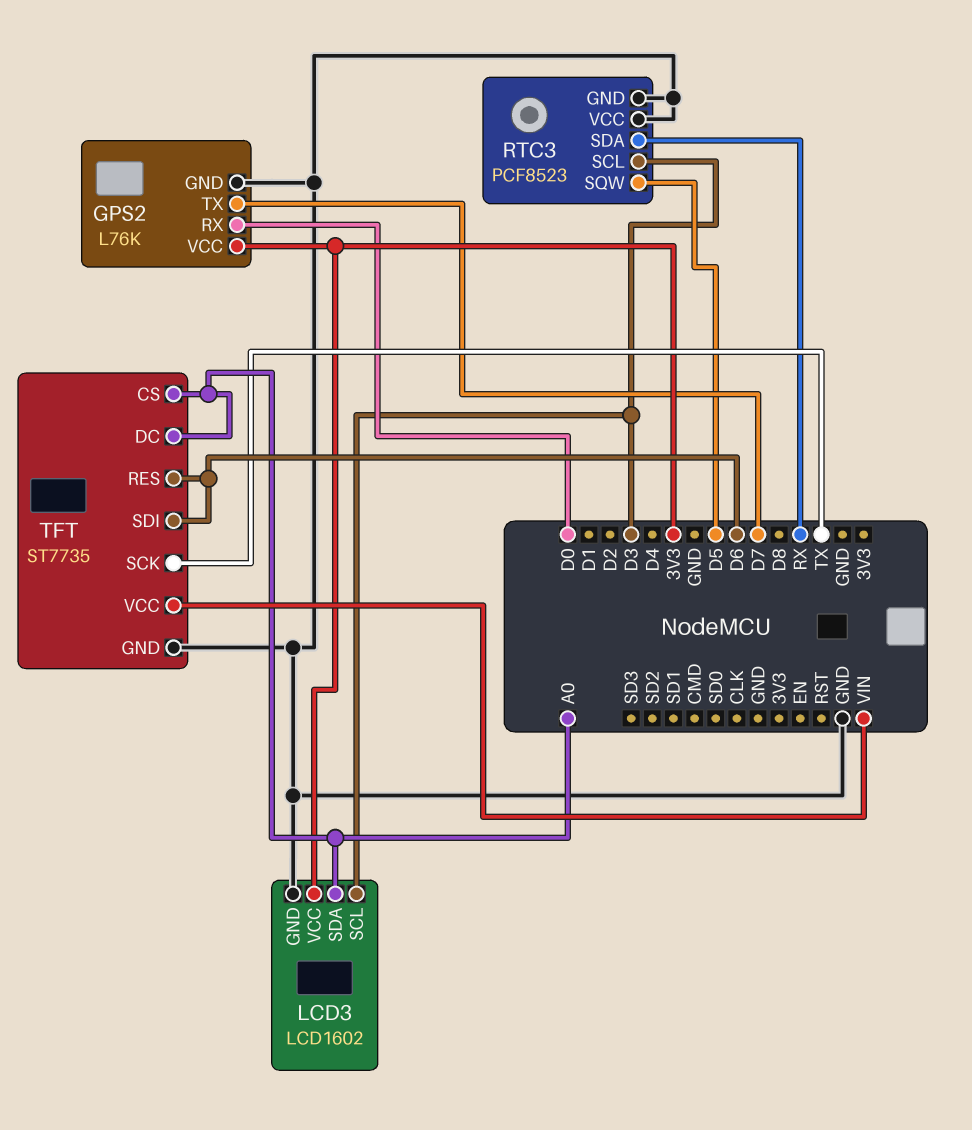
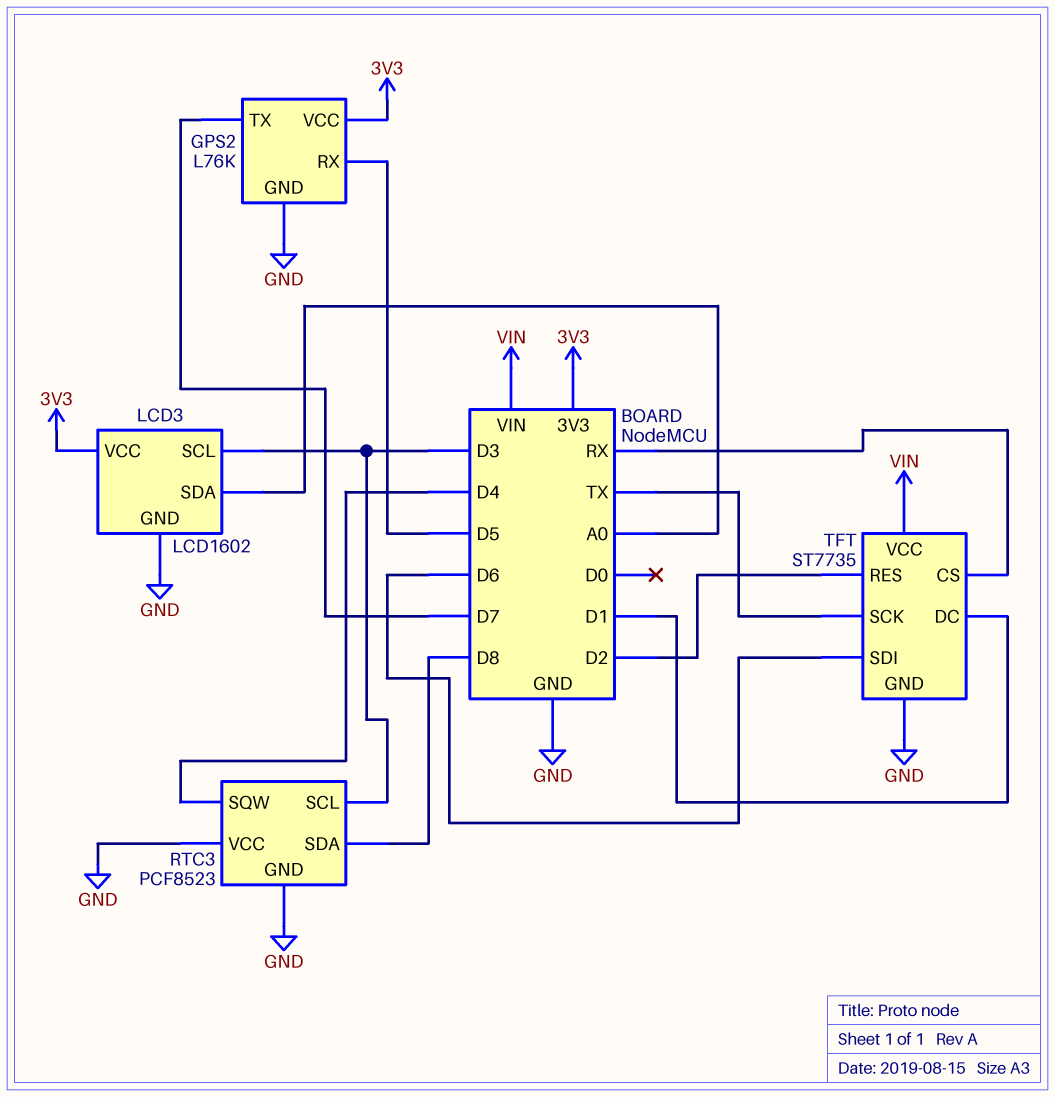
GPS2 pin RX: D0 -> D5
RTC3 pin SDA: RX -> D8
RTC3 pin SQW: D5 -> D4
TFT pin CS: A0 -> RX
TFT pin DC: A0 -> D1
TFT pin RES: D6 -> D2

